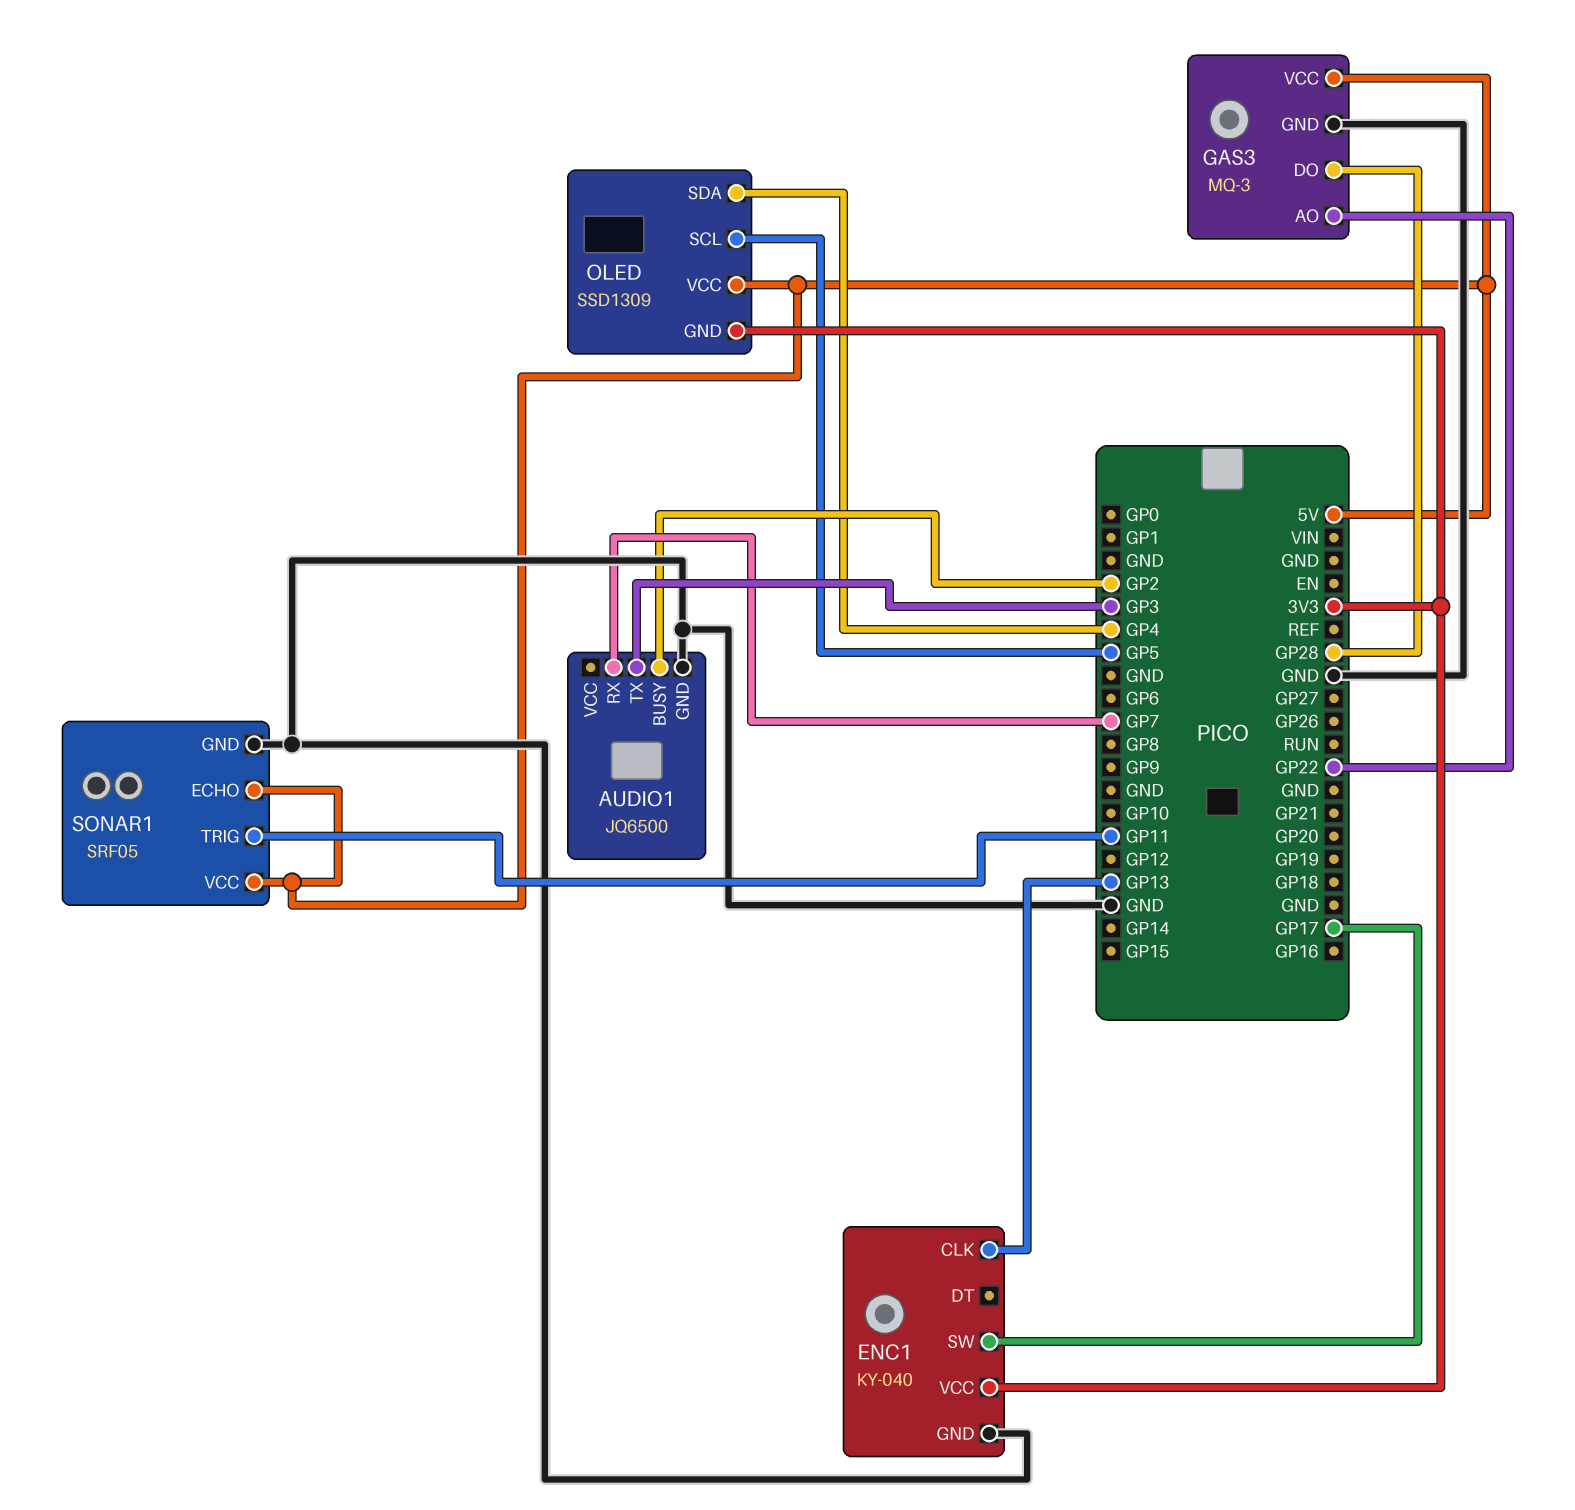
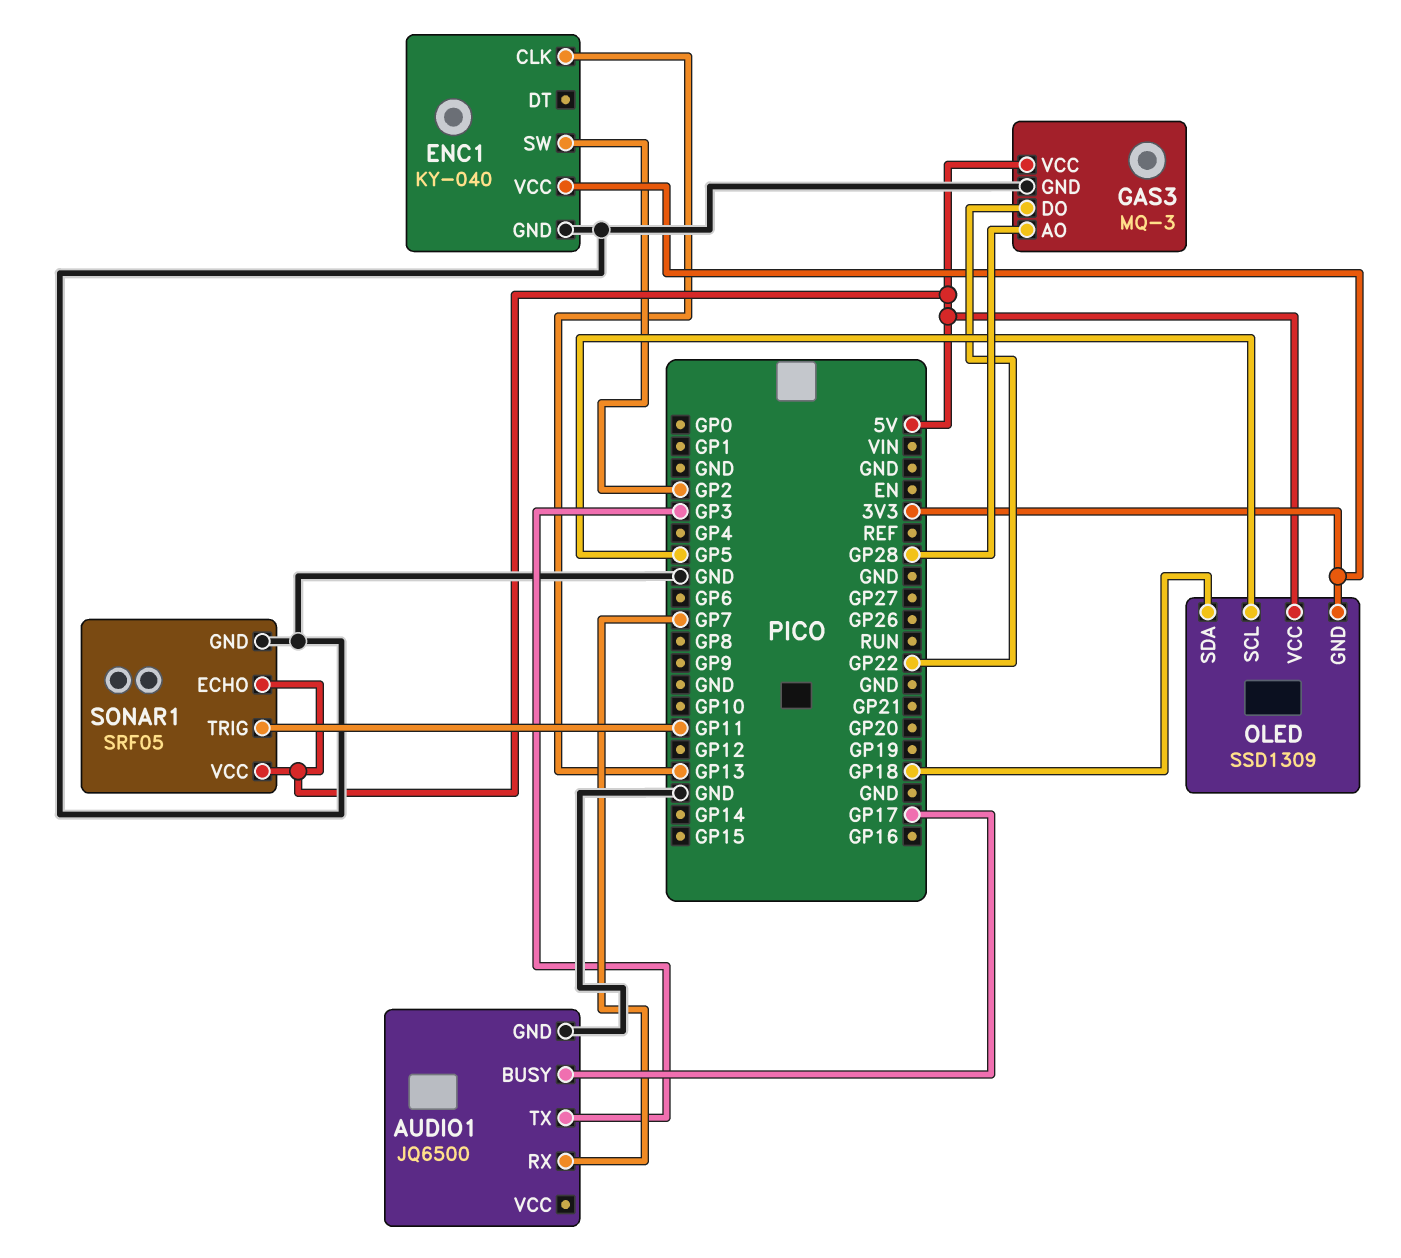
AUDIO1 pin BUSY: GP2 -> GP17
ENC1 pin SW: GP17 -> GP2
GAS3 pin AO: GP22 -> GP28
GAS3 pin DO: GP28 -> GP22
OLED pin SDA: GP4 -> GP18

